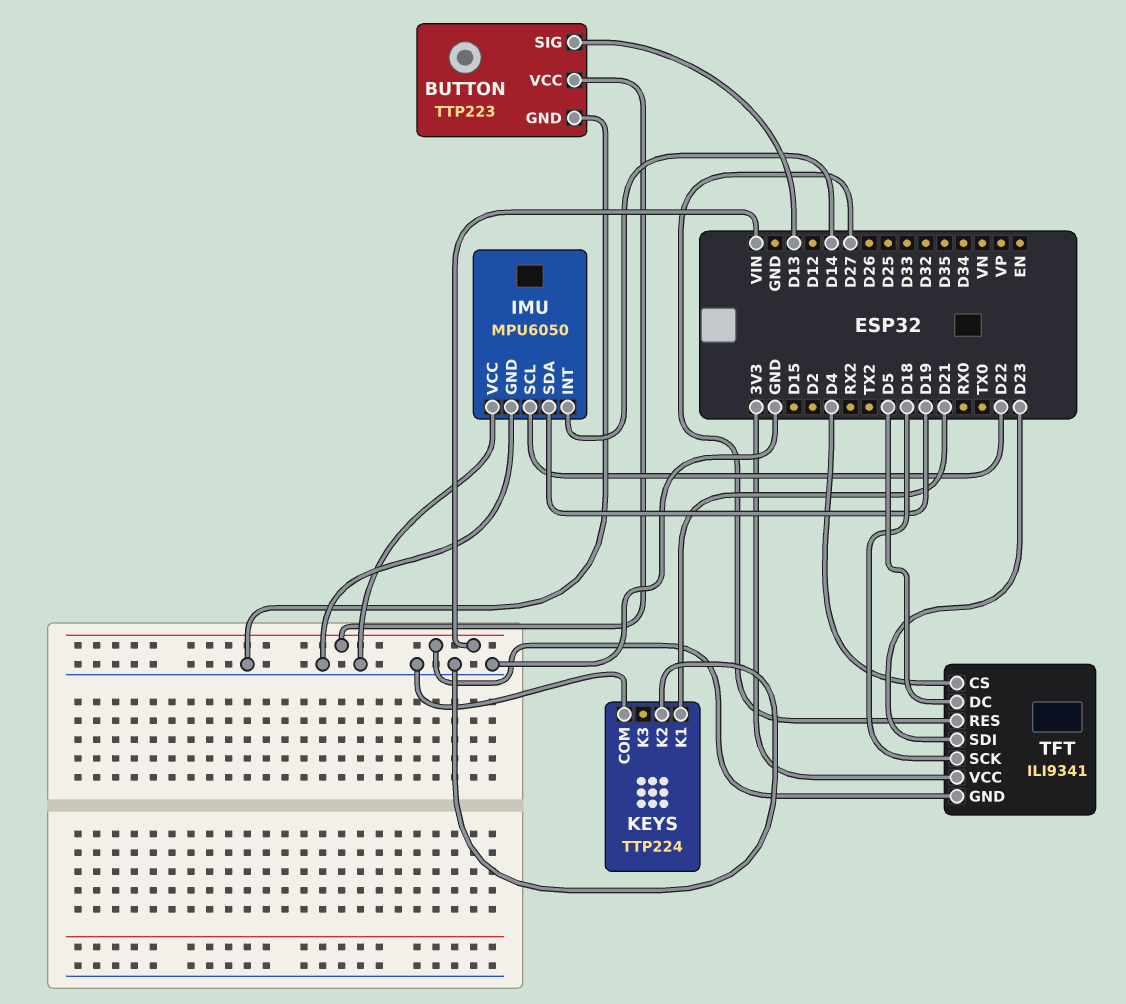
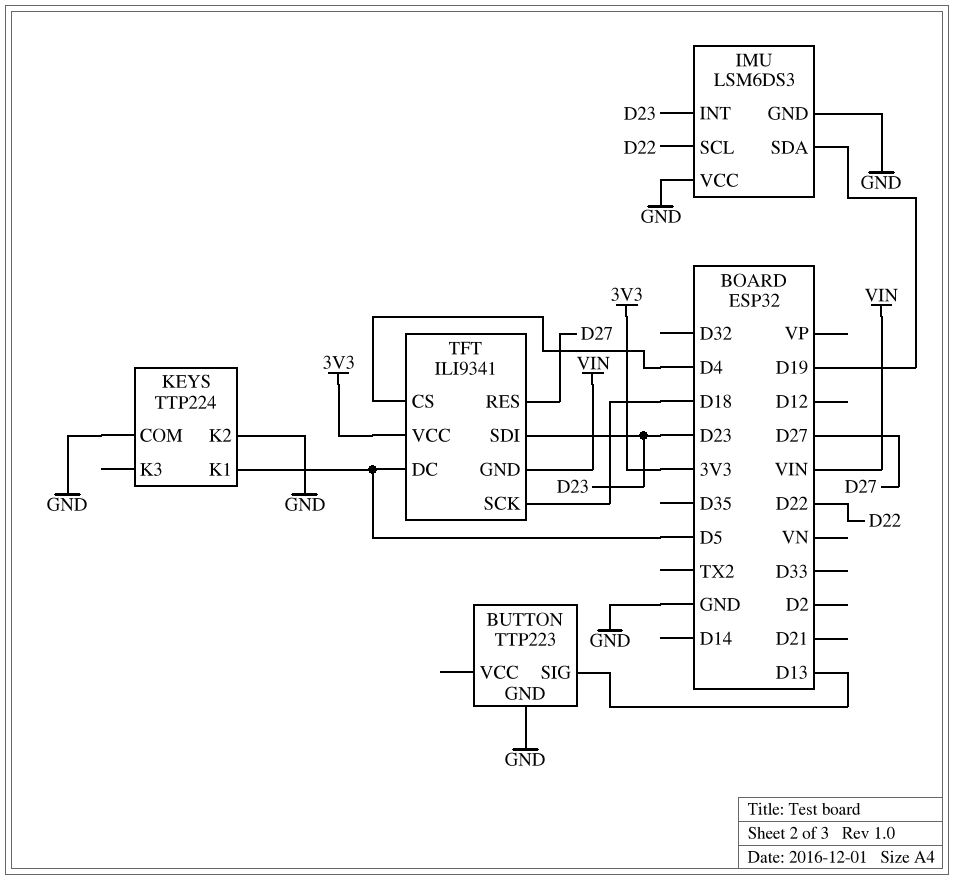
BUTTON pin VCC: VIN -> none
IMU: MPU6050 -> LSM6DS3
IMU pin INT: D14 -> D23
KEYS pin K1: D21 -> D5

